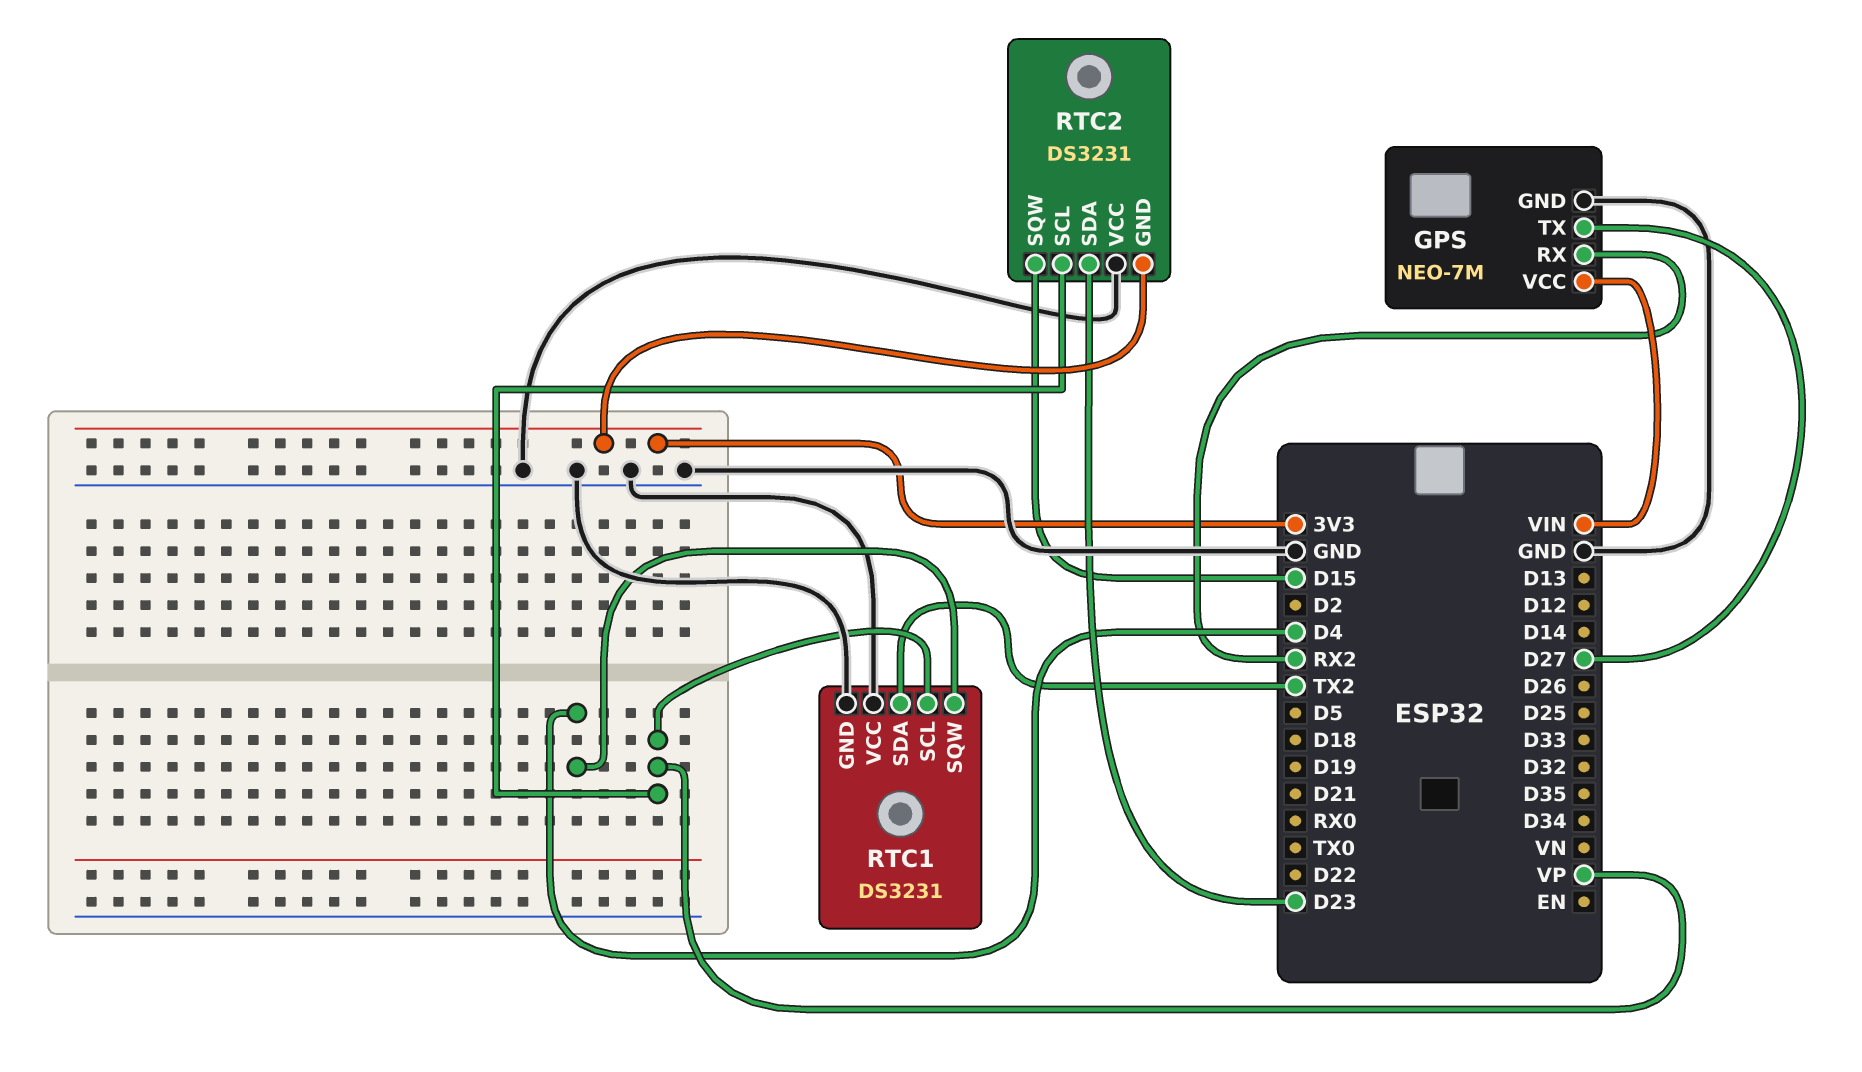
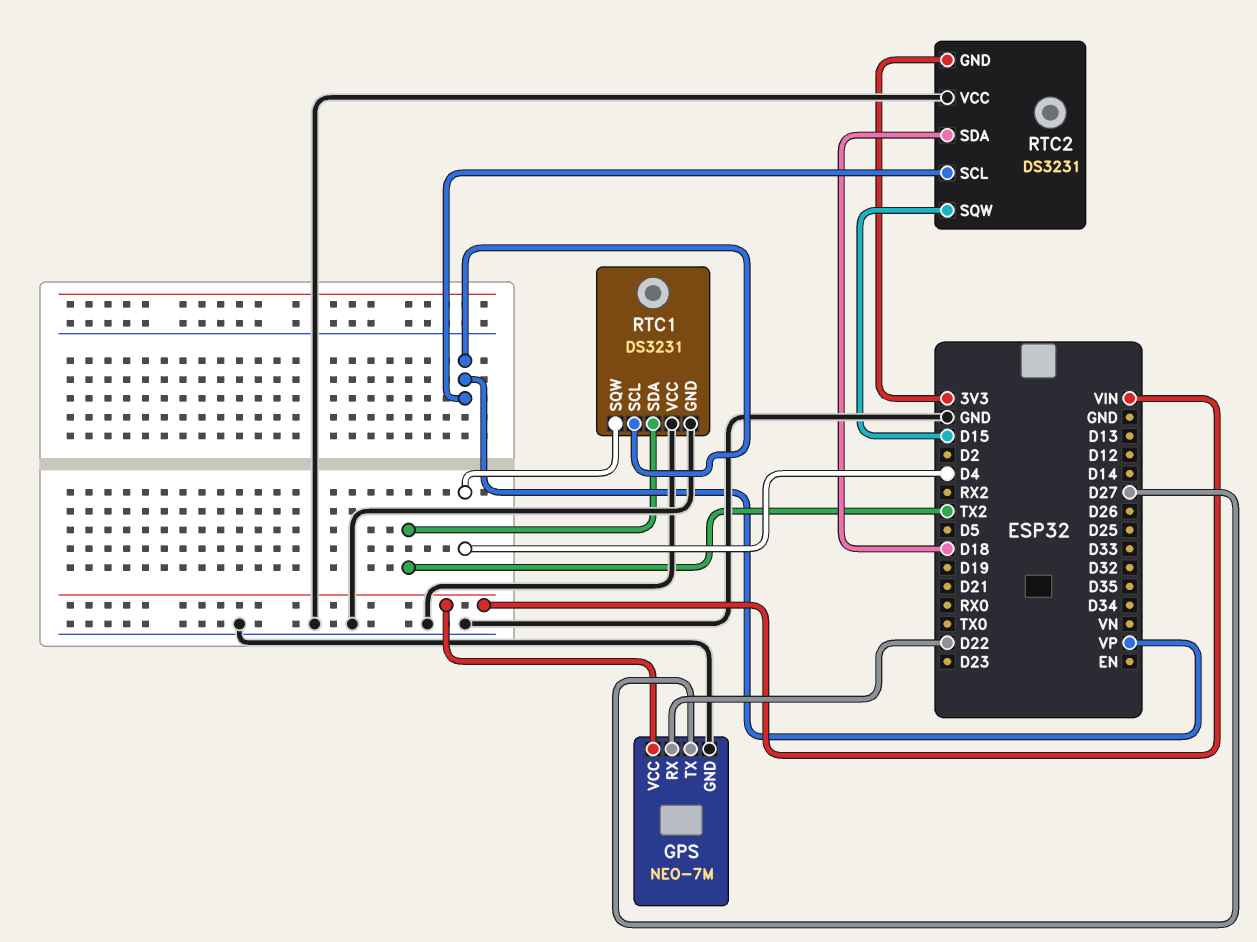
GPS pin RX: RX2 -> D22
RTC2 pin SDA: D23 -> D18

